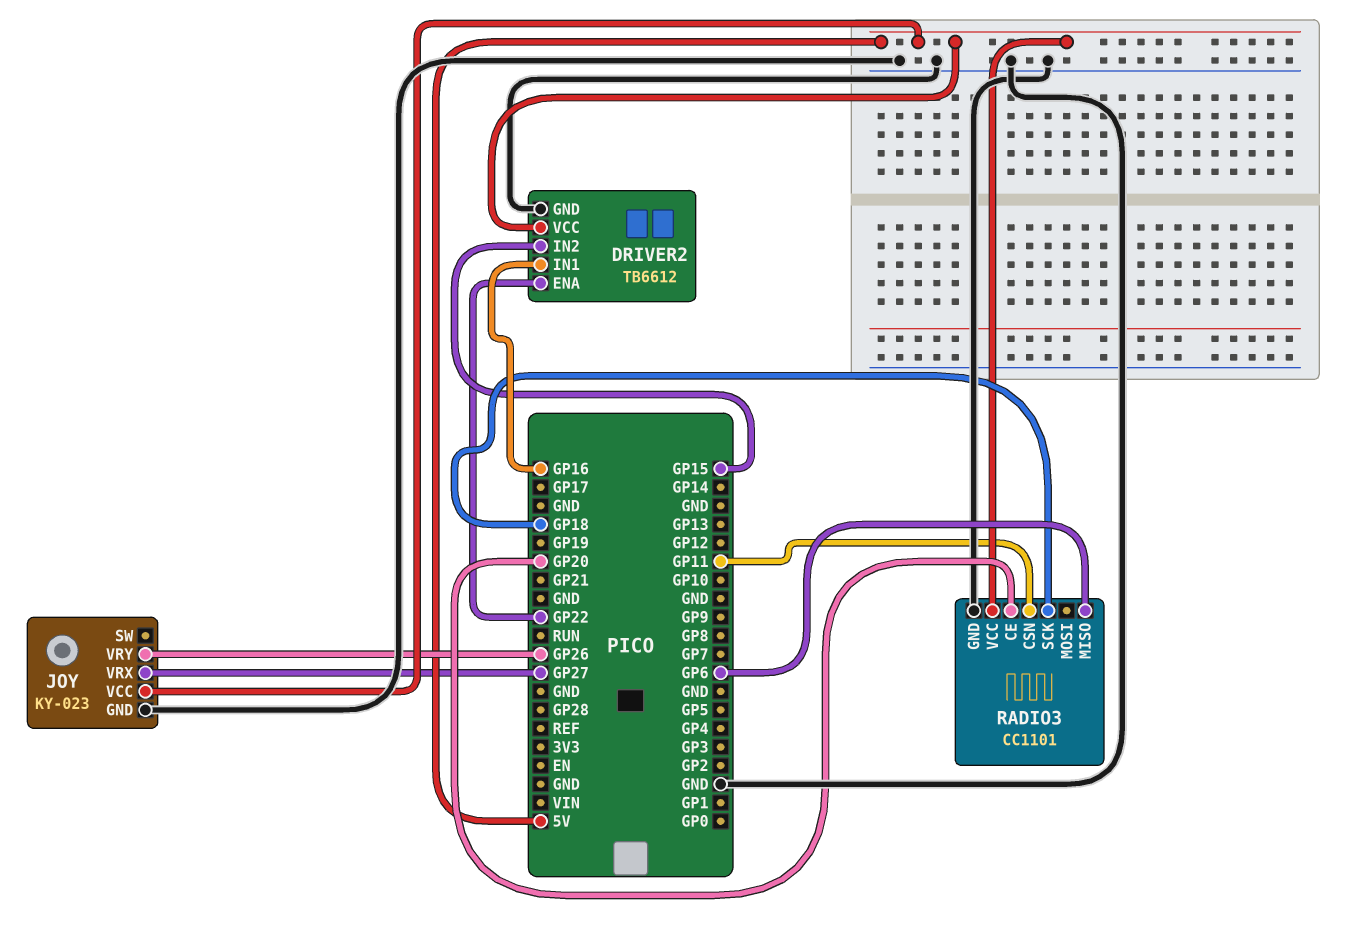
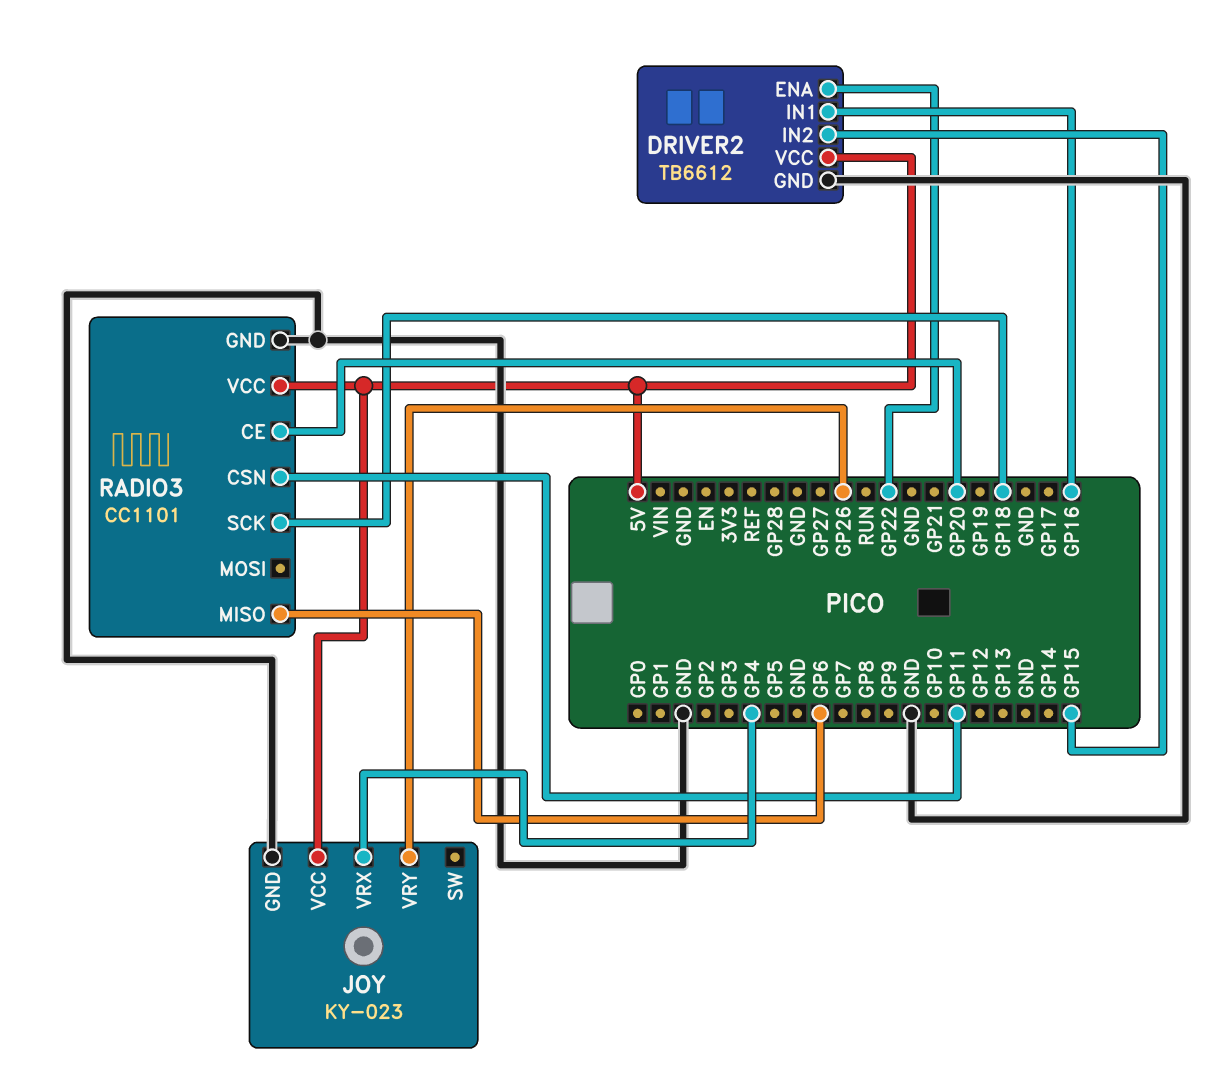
JOY pin VRX: GP27 -> GP4

